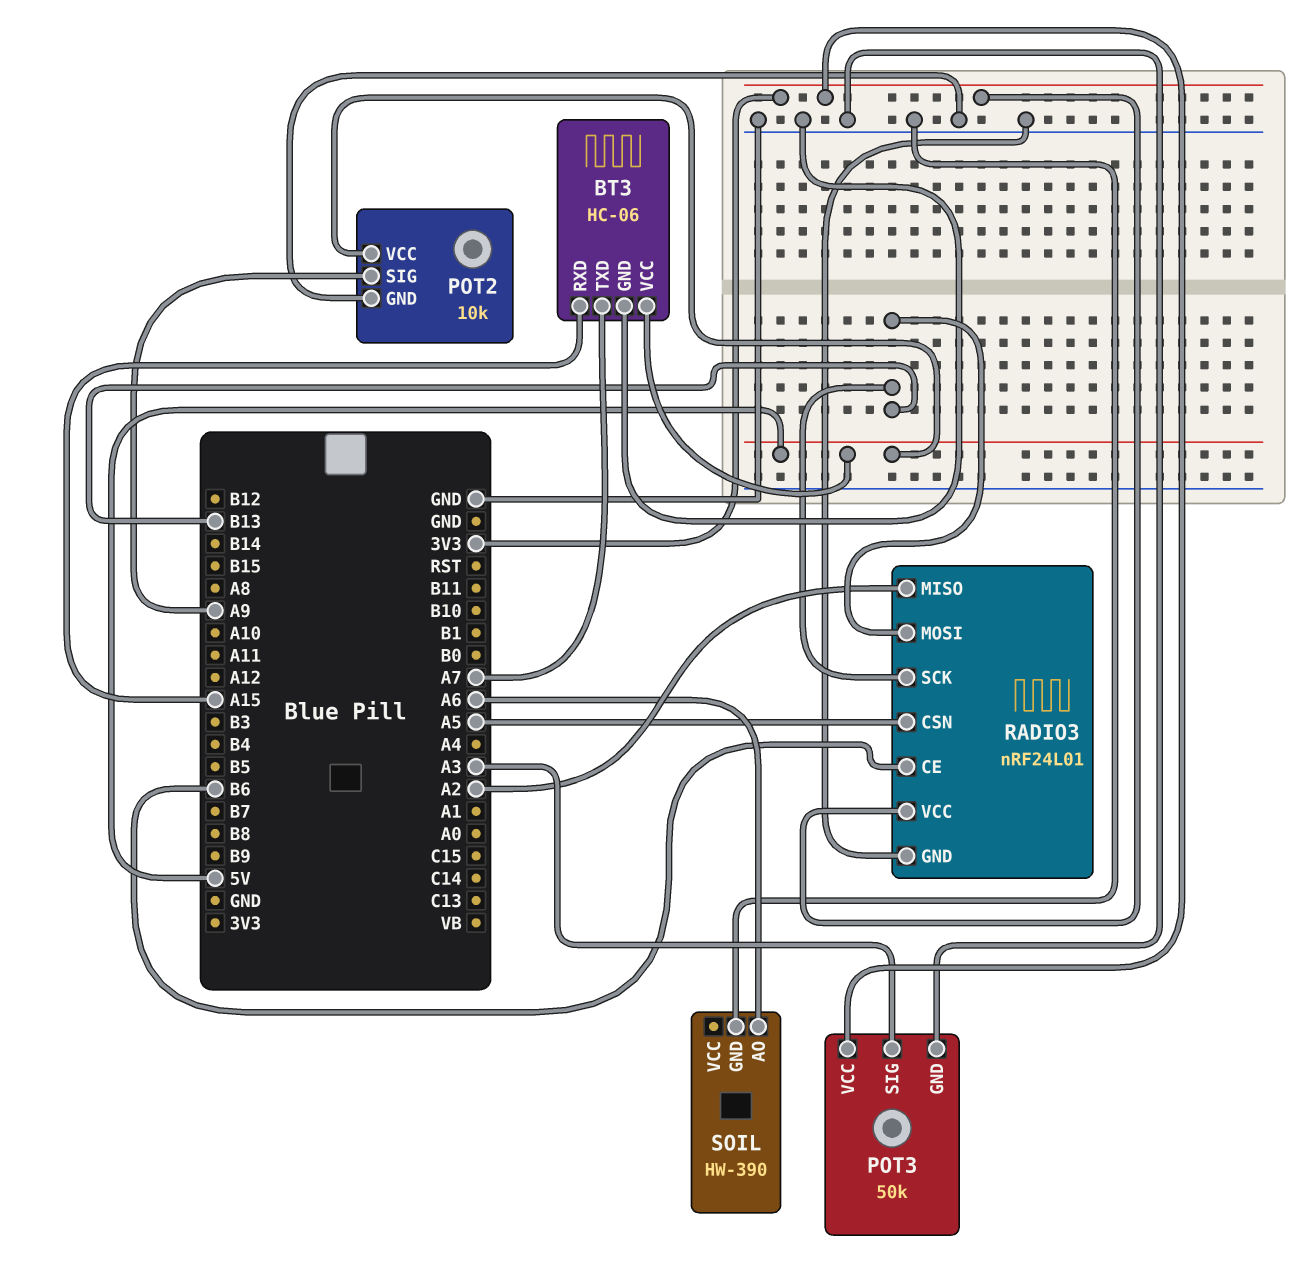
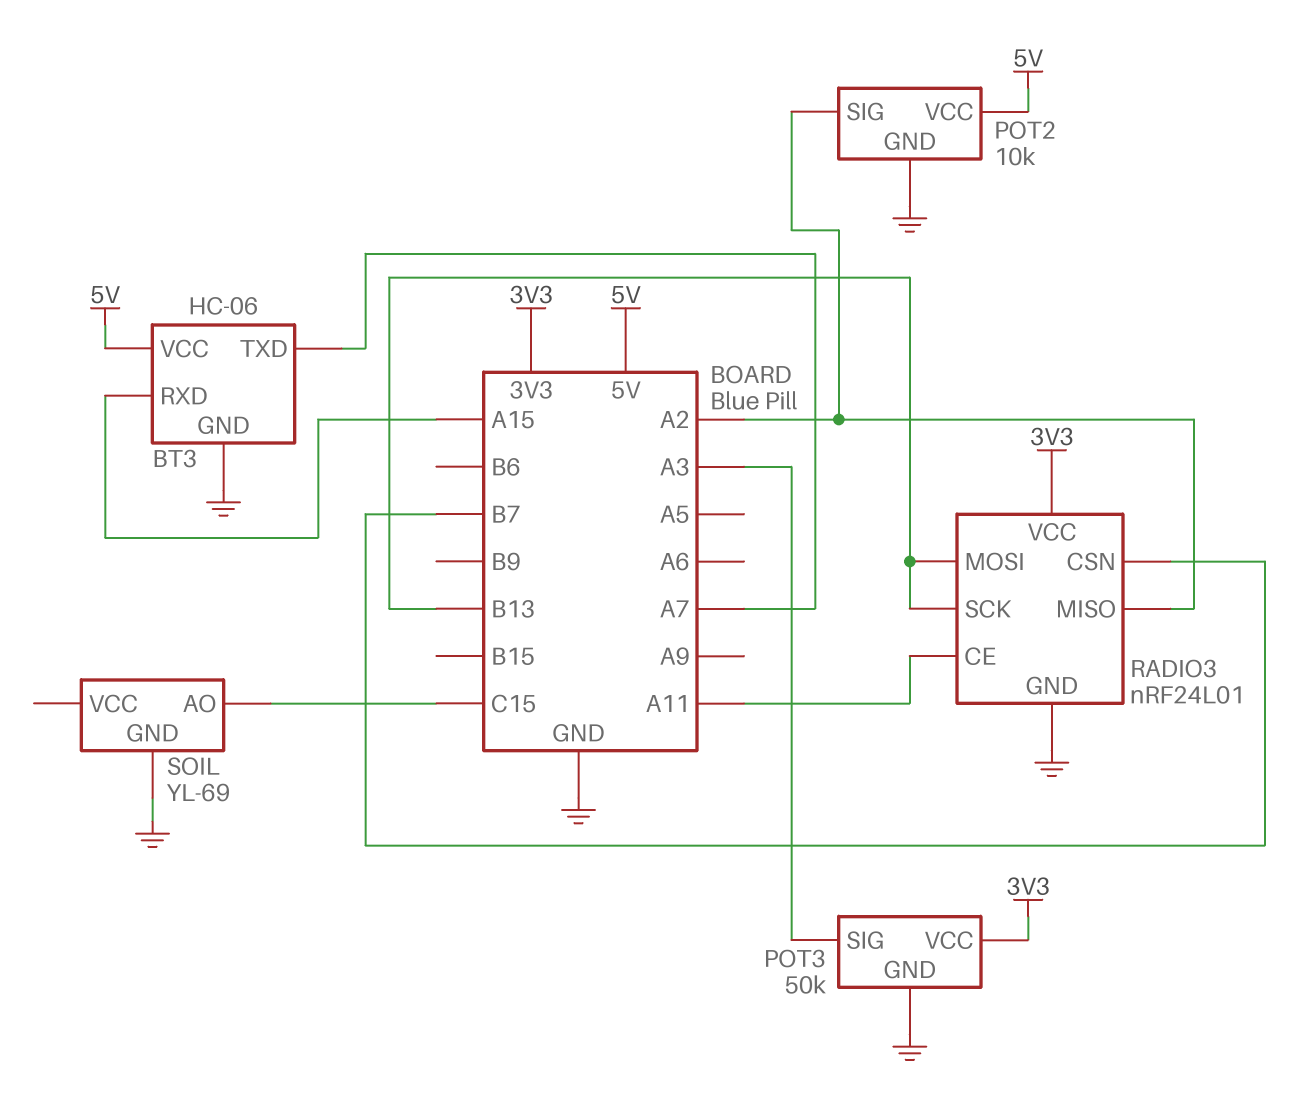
POT2 pin SIG: A9 -> A2
RADIO3 pin CE: B6 -> A11
RADIO3 pin CSN: A5 -> B7
SOIL: HW-390 -> YL-69
SOIL pin AO: A6 -> C15

